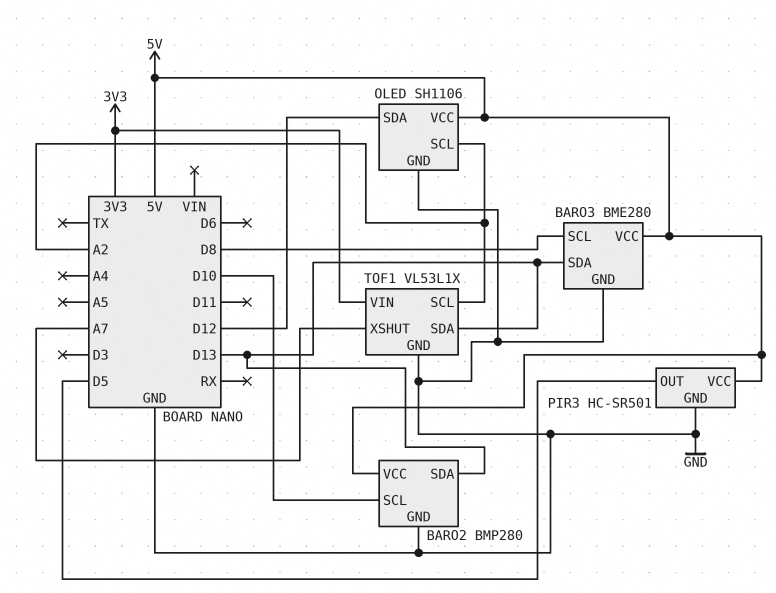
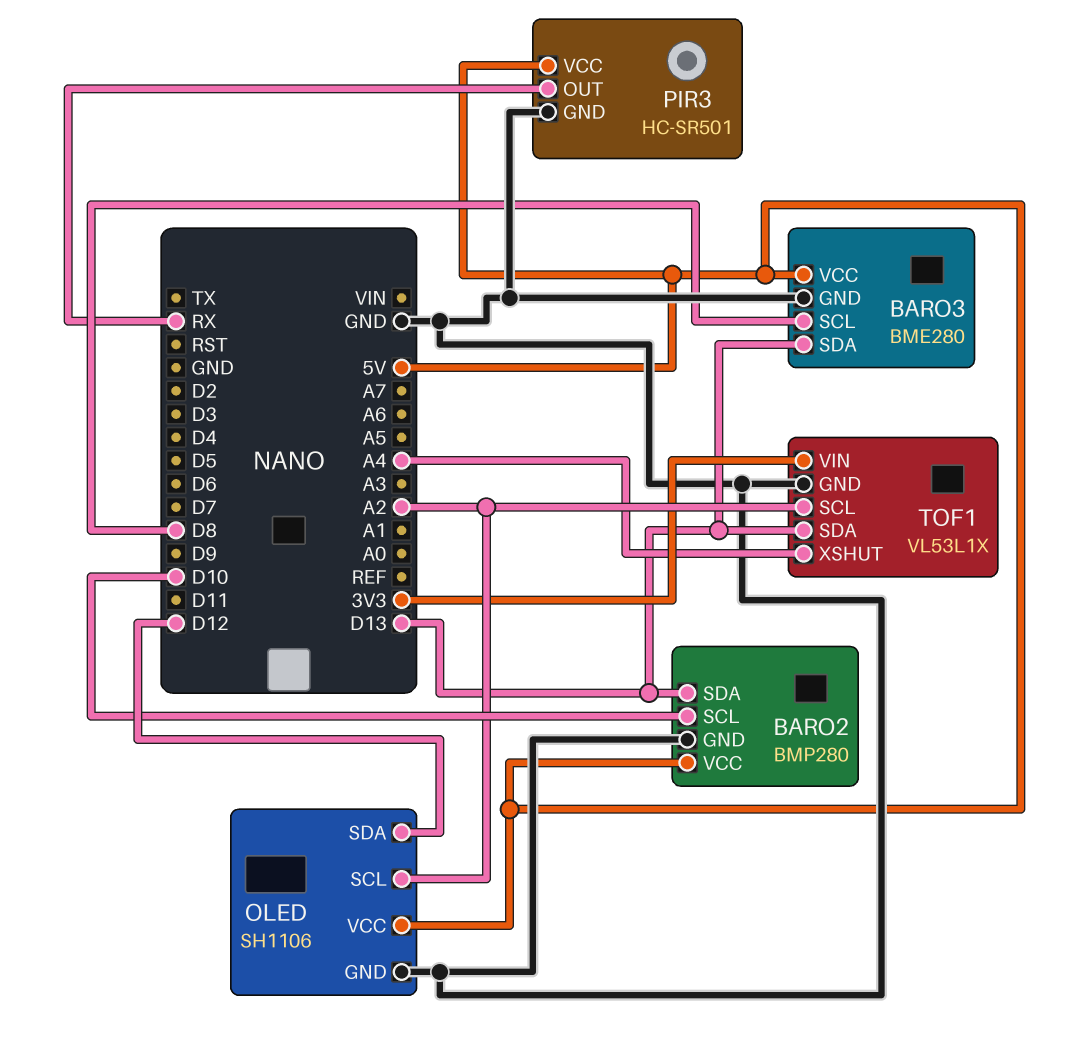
PIR3 pin OUT: D5 -> RX
TOF1 pin XSHUT: A7 -> A4

